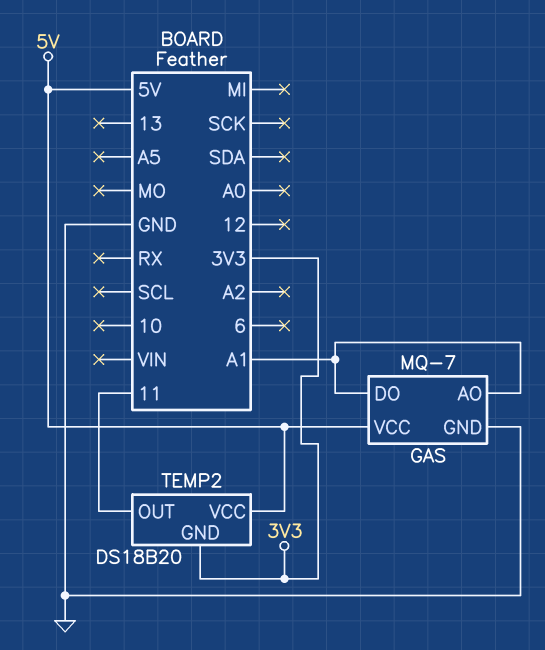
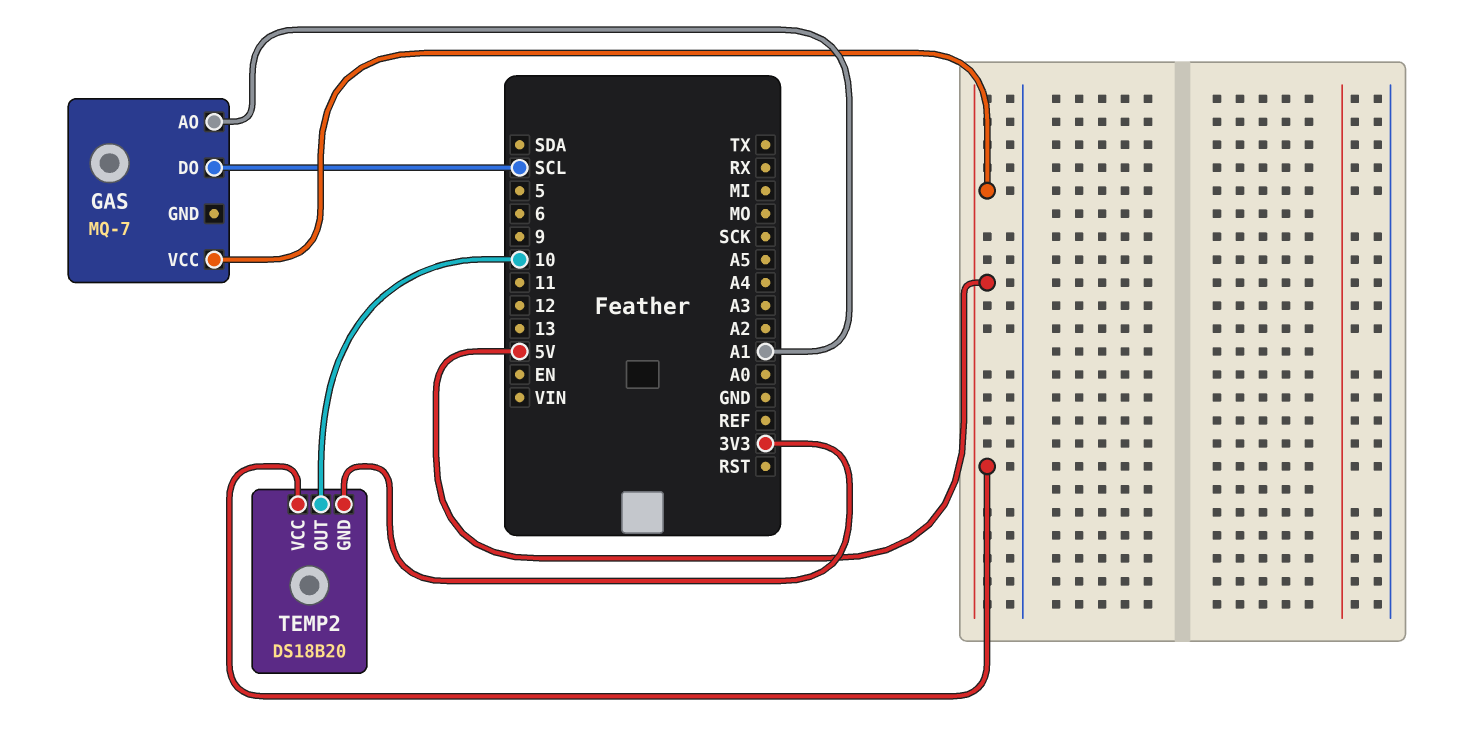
GAS pin DO: A1 -> SCL
GAS pin GND: GND -> none
TEMP2 pin OUT: 11 -> 10

